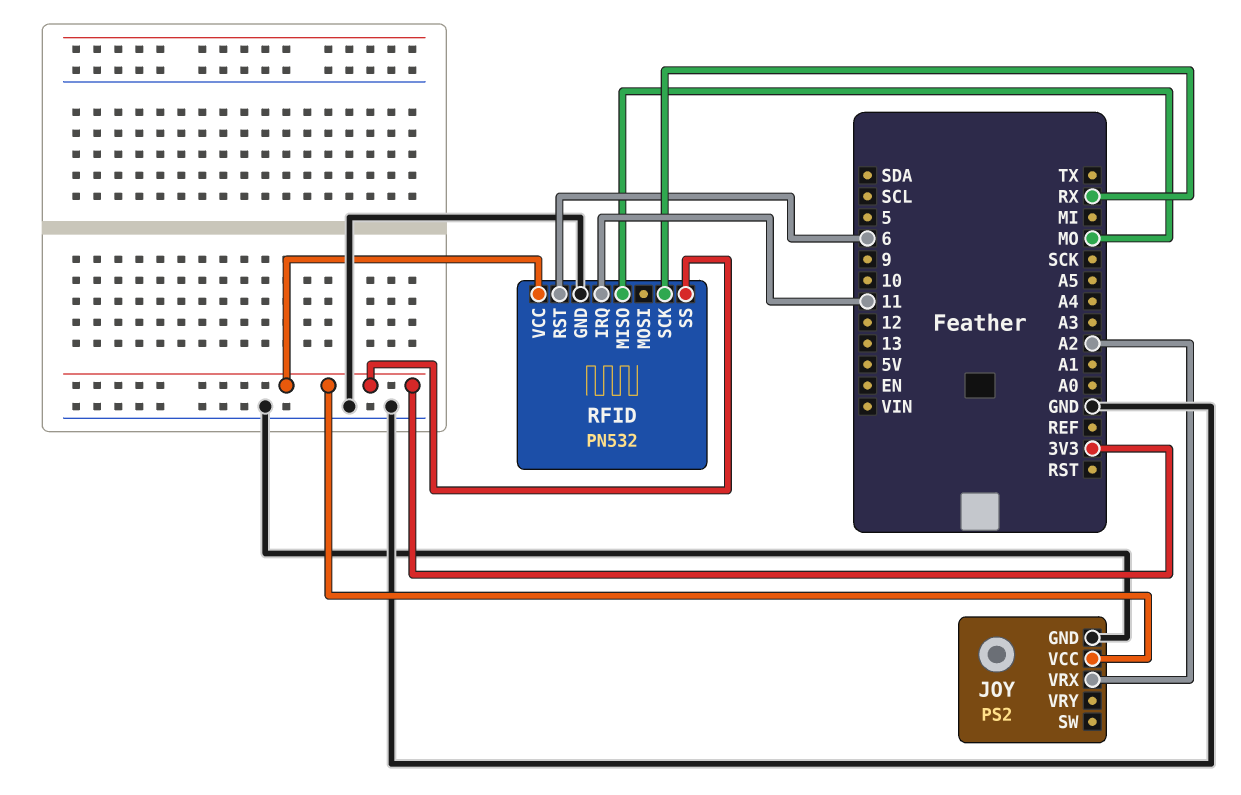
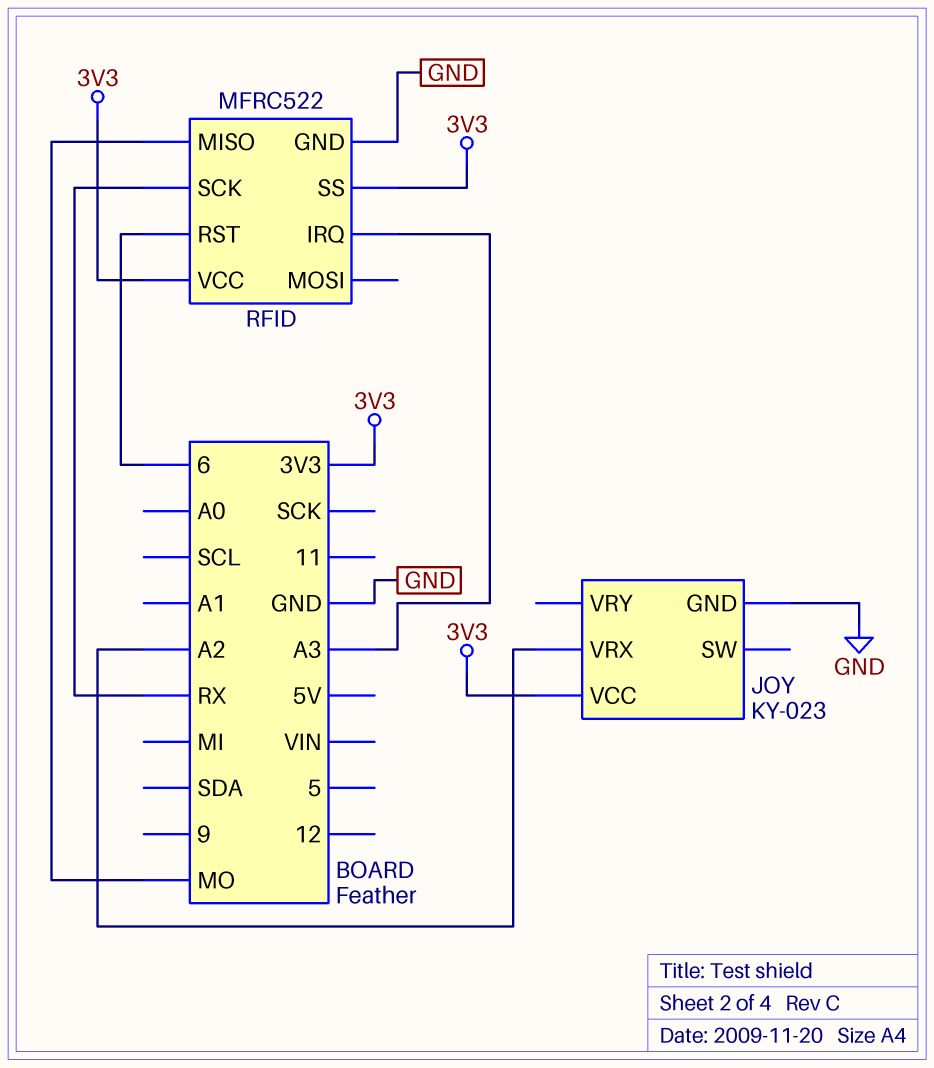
JOY: PS2 -> KY-023
RFID: PN532 -> MFRC522
RFID pin IRQ: 11 -> A3

